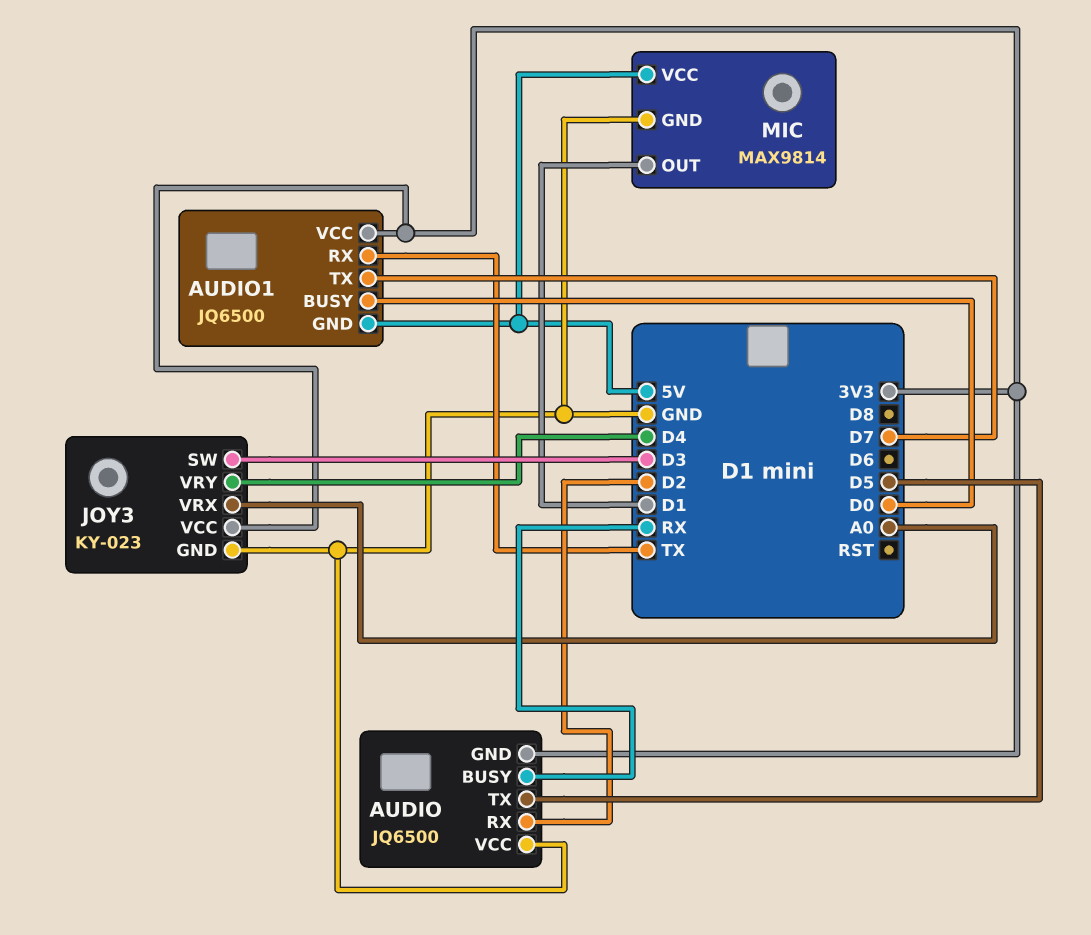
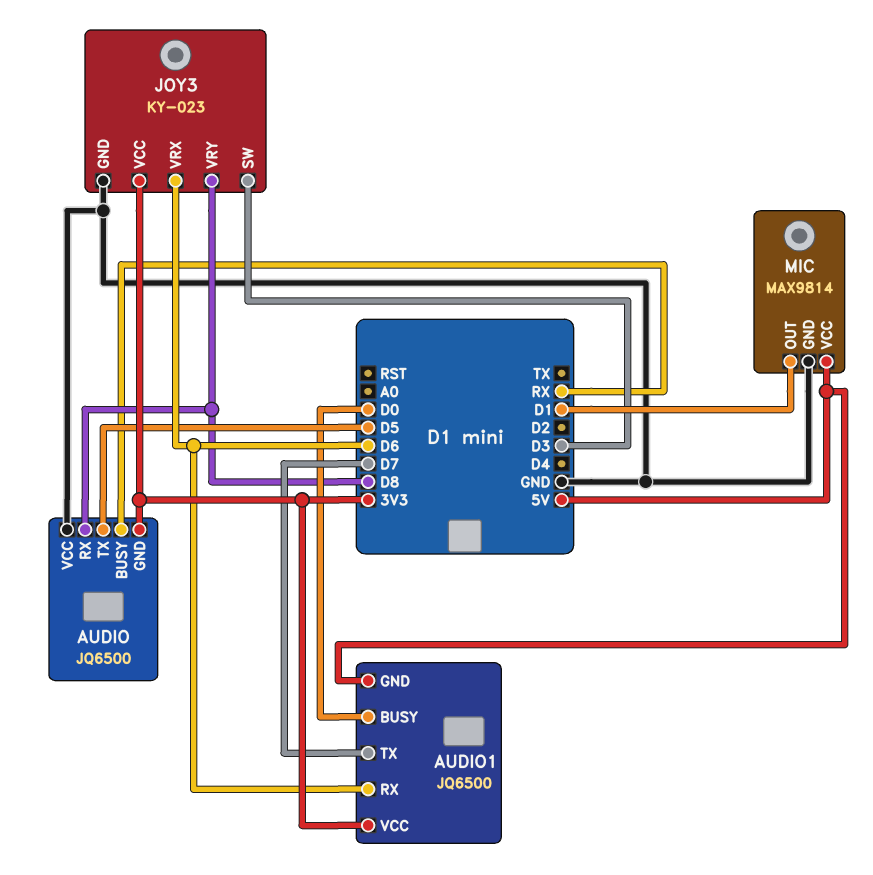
AUDIO pin RX: D2 -> D8
AUDIO1 pin RX: TX -> D6
JOY3 pin VRX: A0 -> D6
JOY3 pin VRY: D4 -> D8

